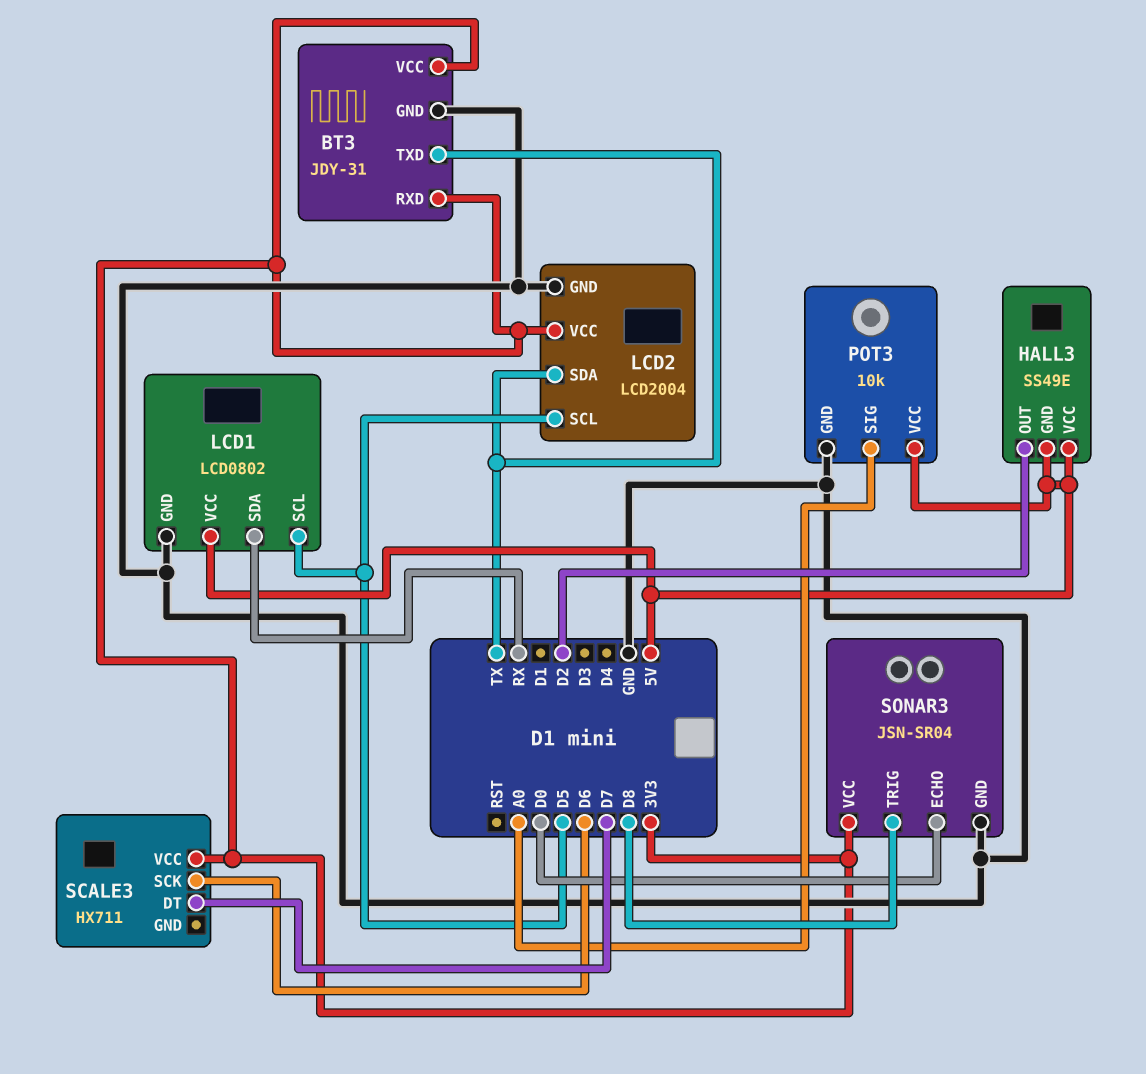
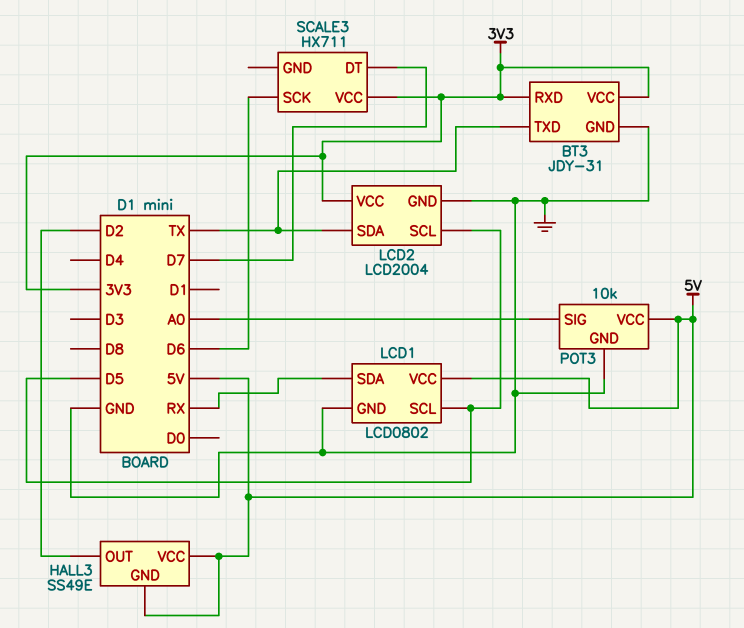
SONAR3: JSN-SR04 -> none
SONAR3 pin ECHO: D0 -> none
SONAR3 pin GND: GND -> none
SONAR3 pin TRIG: D8 -> none
SONAR3 pin VCC: 3V3 -> none

